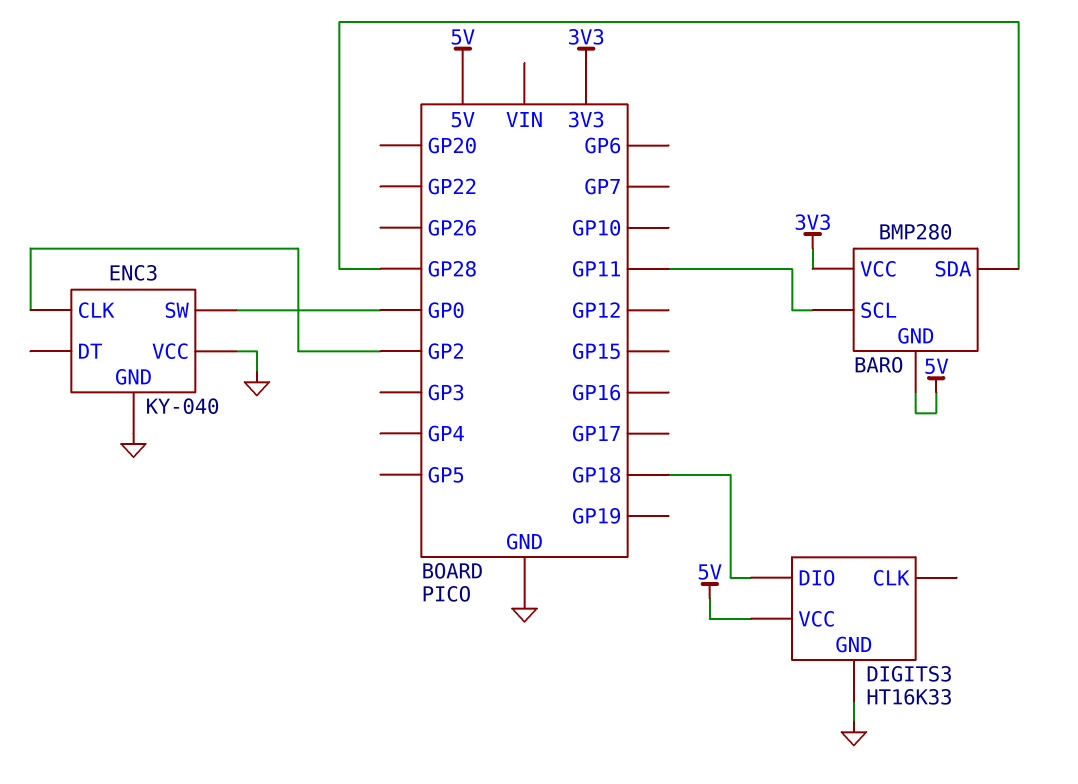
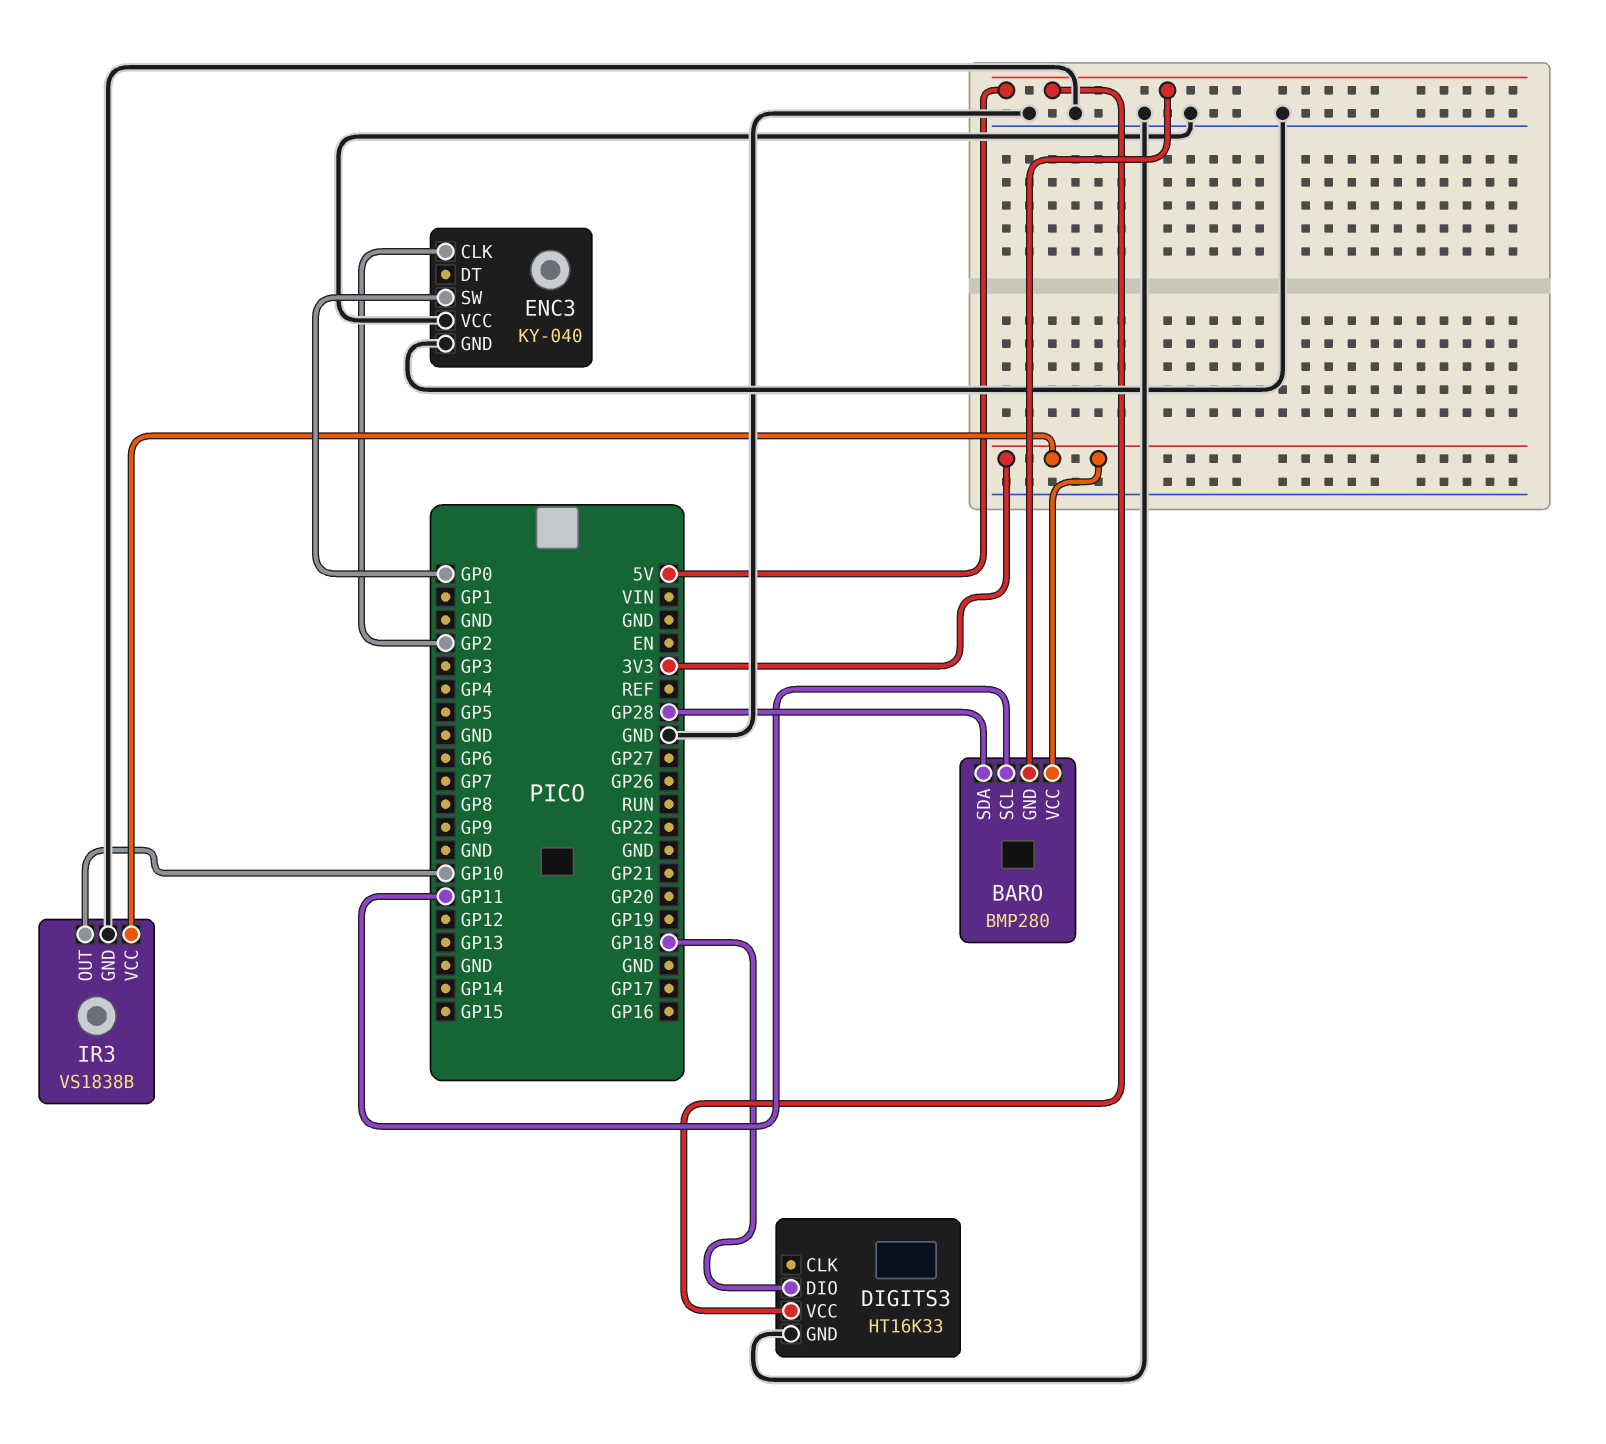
IR3: none -> VS1838B
IR3 pin GND: none -> GND
IR3 pin OUT: none -> GP10
IR3 pin VCC: none -> 3V3

